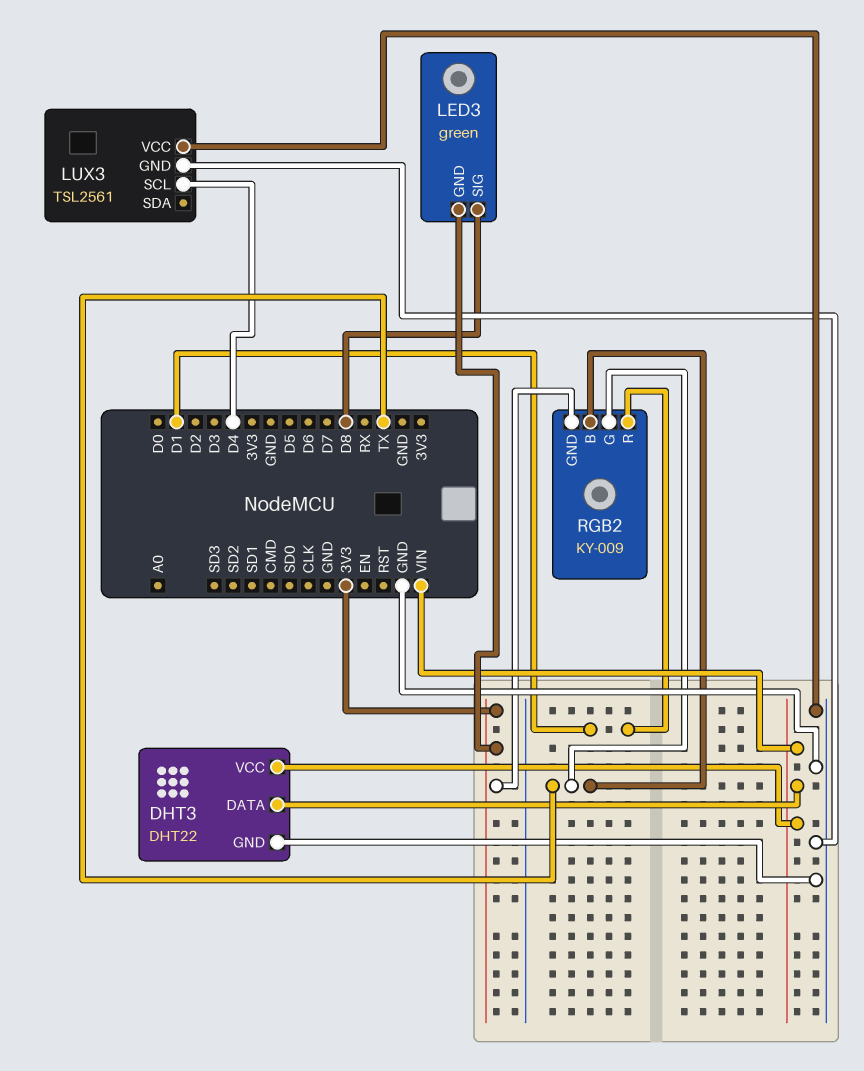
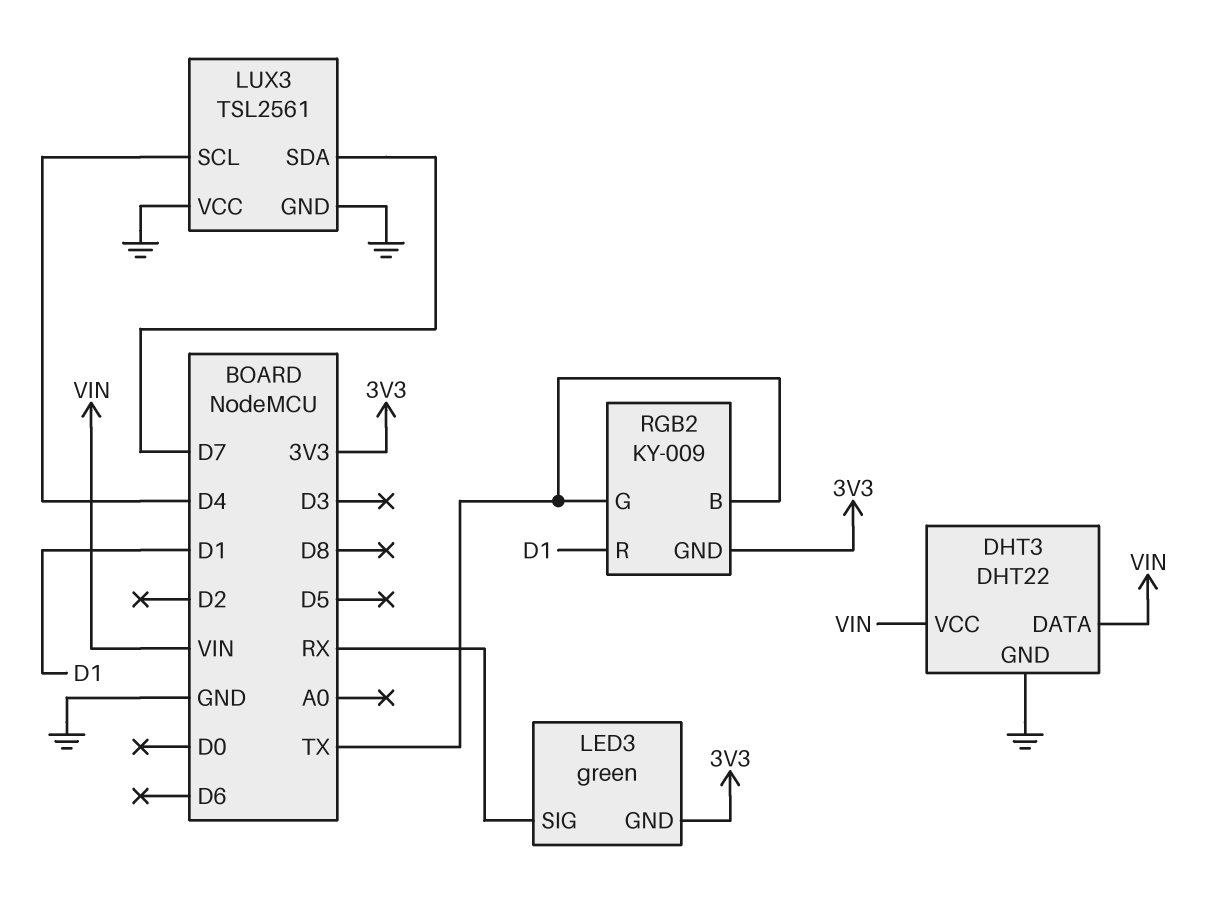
LED3 pin SIG: D8 -> RX
LUX3 pin SDA: none -> D7

